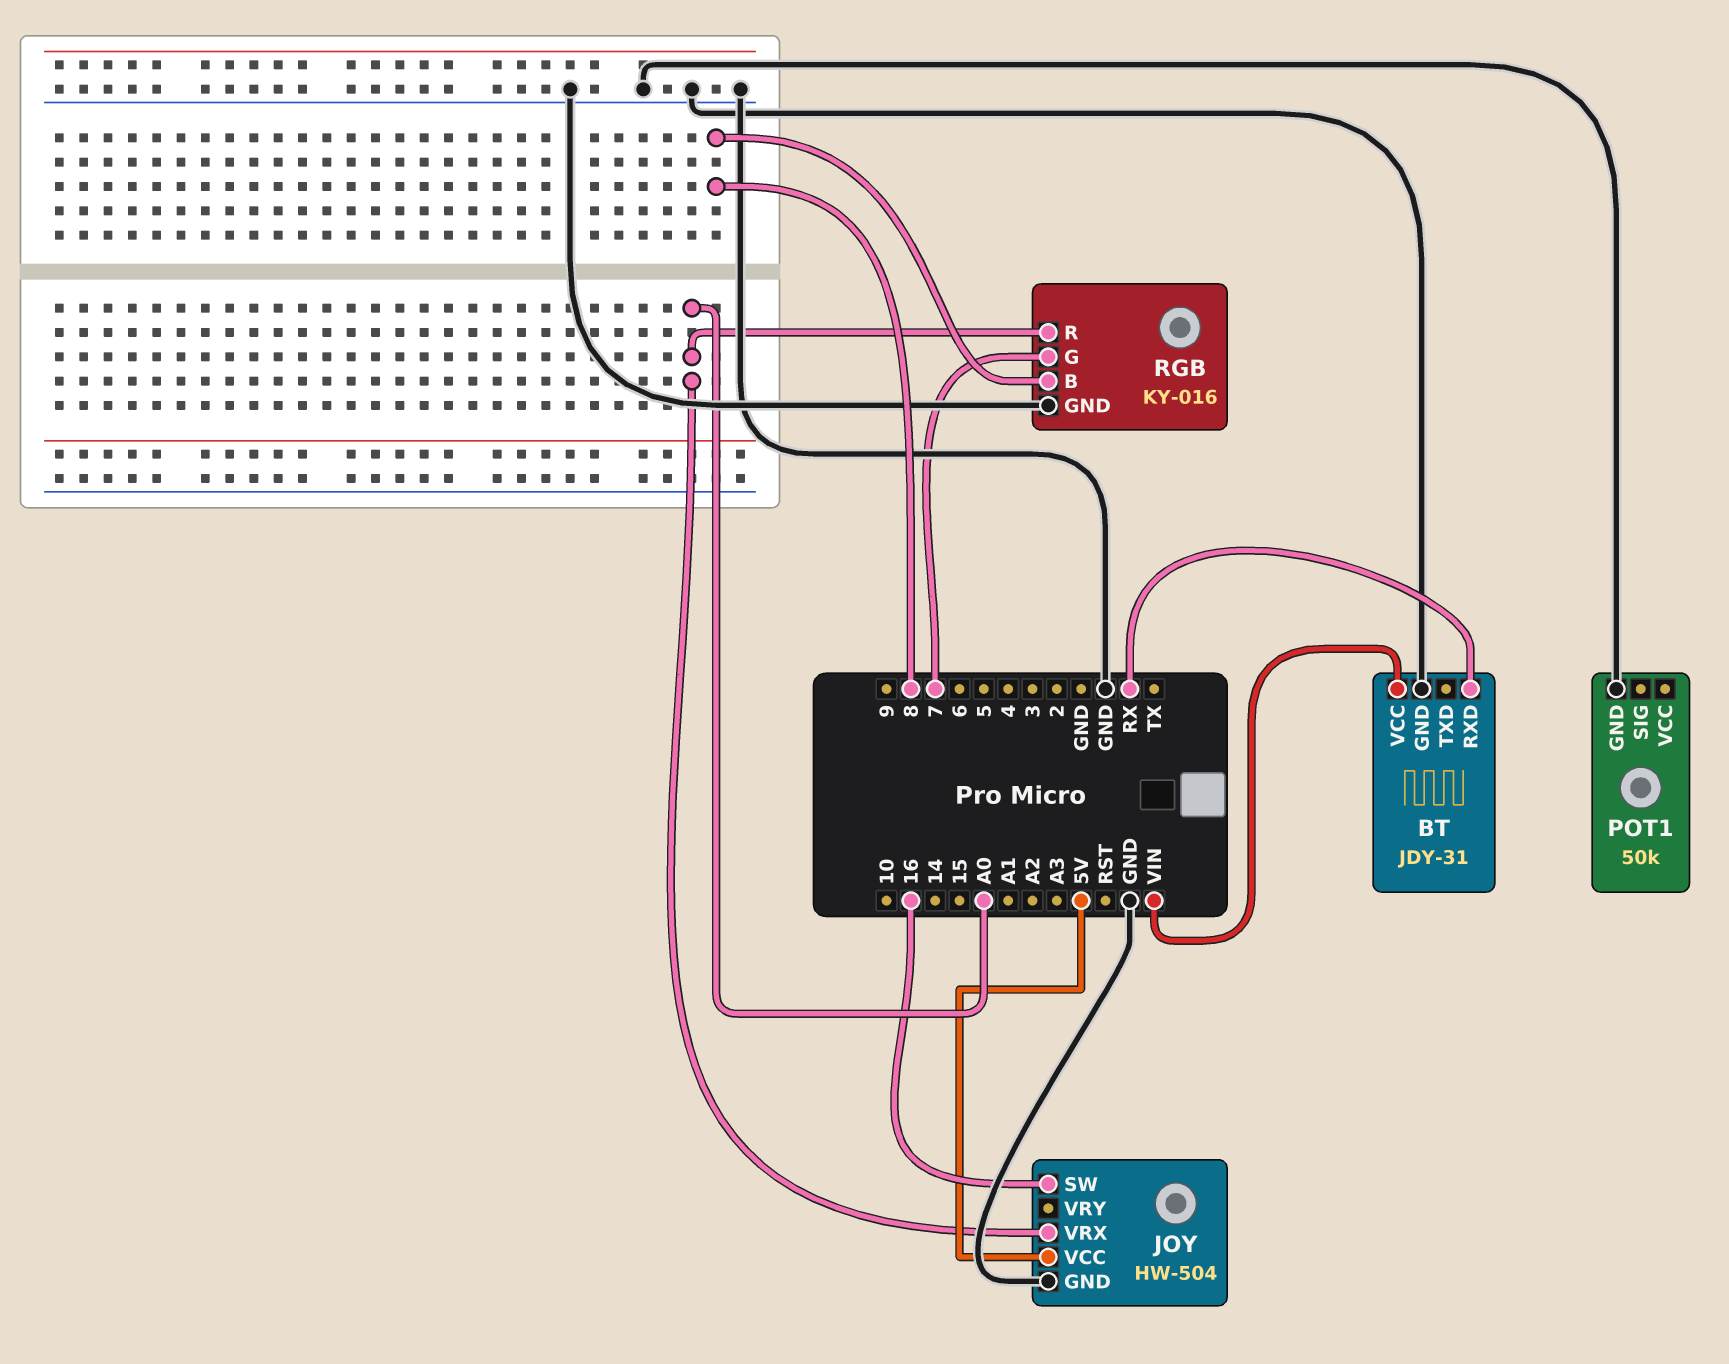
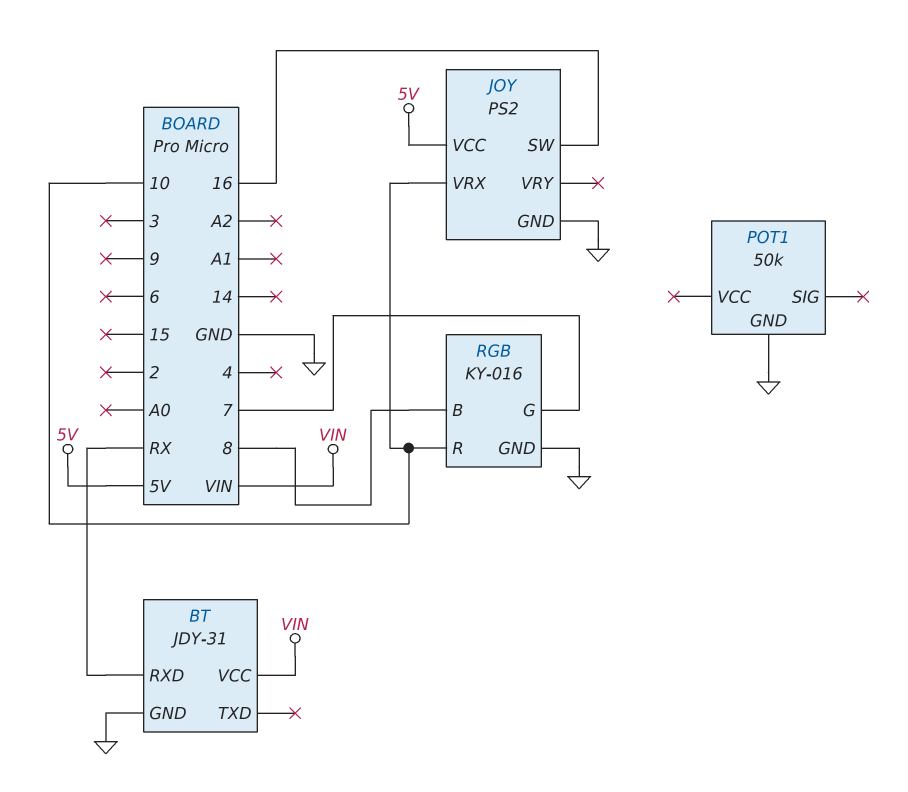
JOY: HW-504 -> PS2
JOY pin VRX: A0 -> 10
RGB pin R: A0 -> 10

